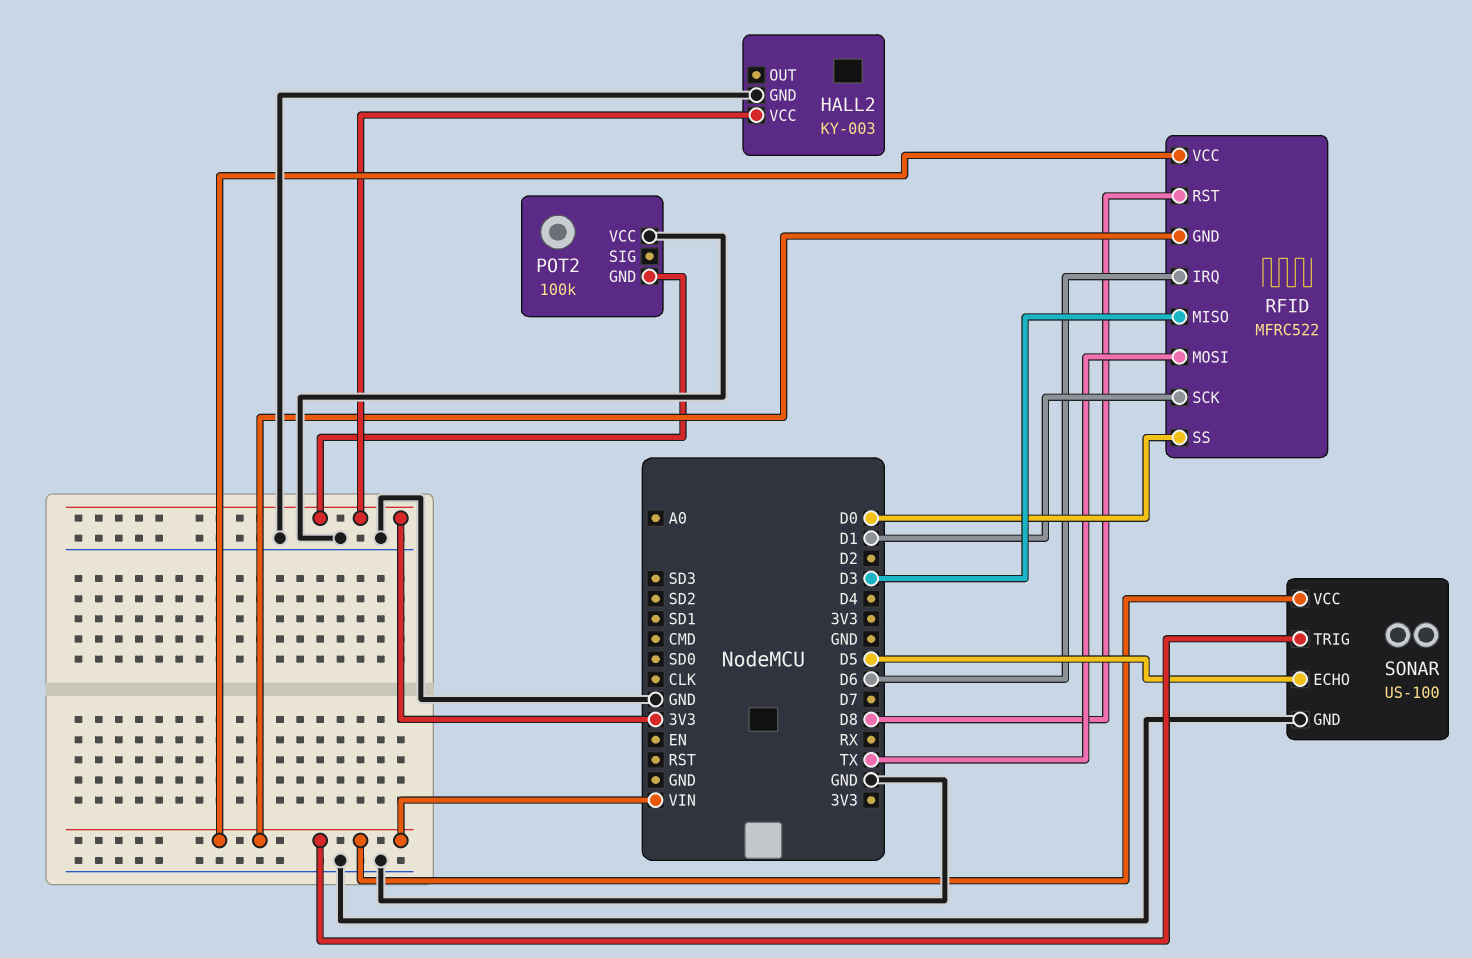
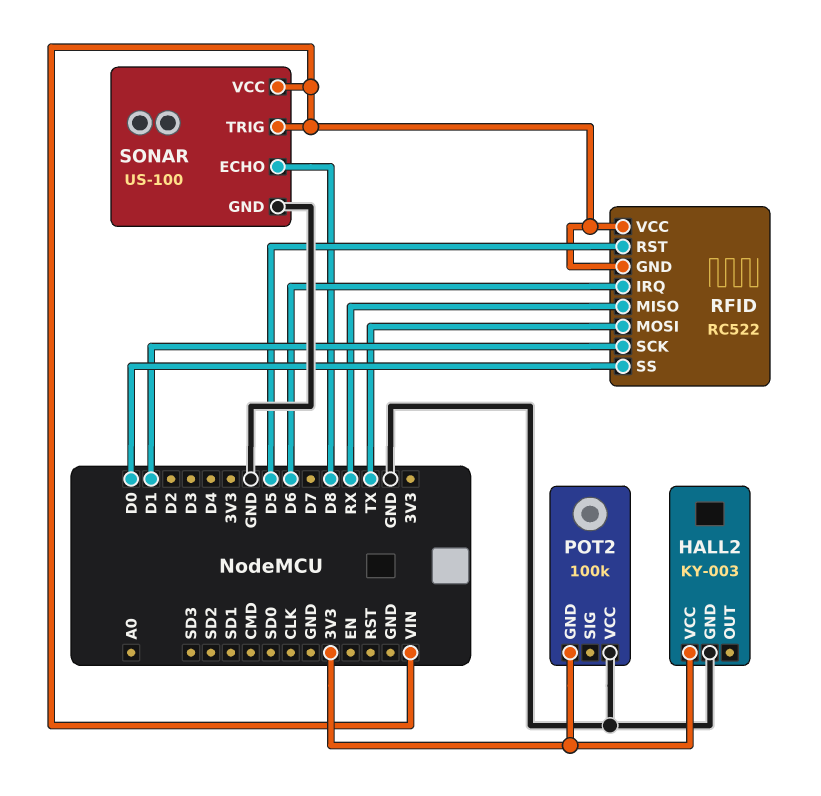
RFID: MFRC522 -> RC522
RFID pin MISO: D3 -> RX
RFID pin RST: D8 -> D5
SONAR pin ECHO: D5 -> D8

